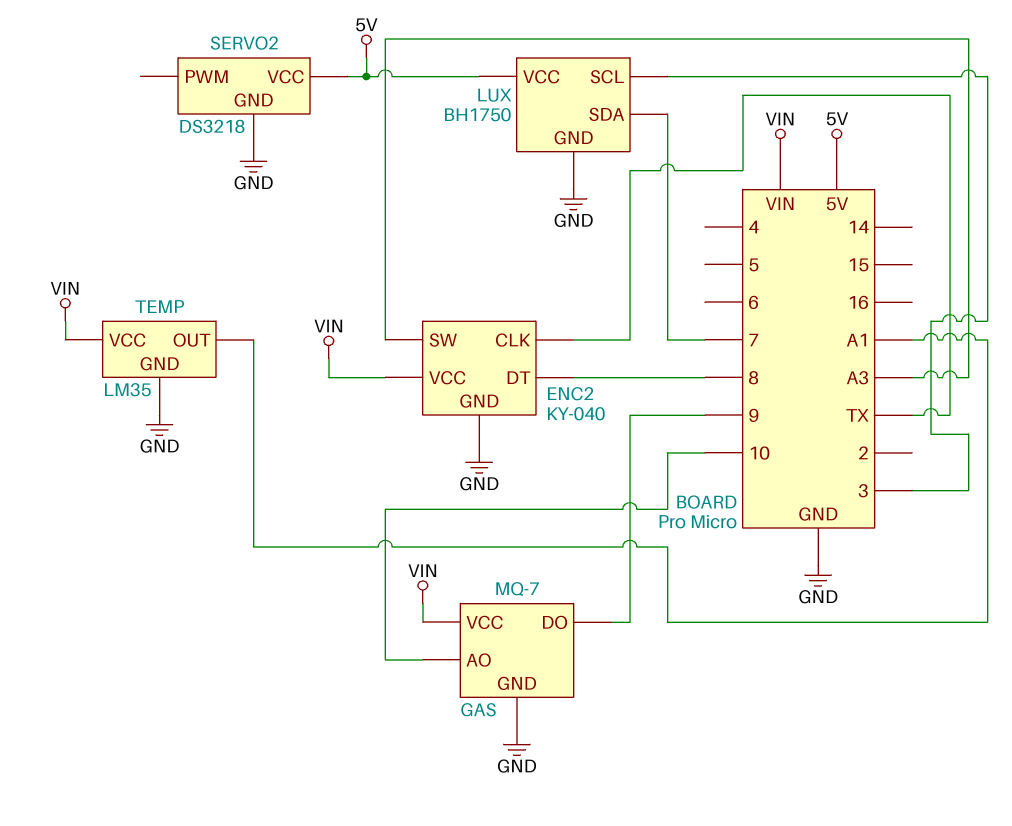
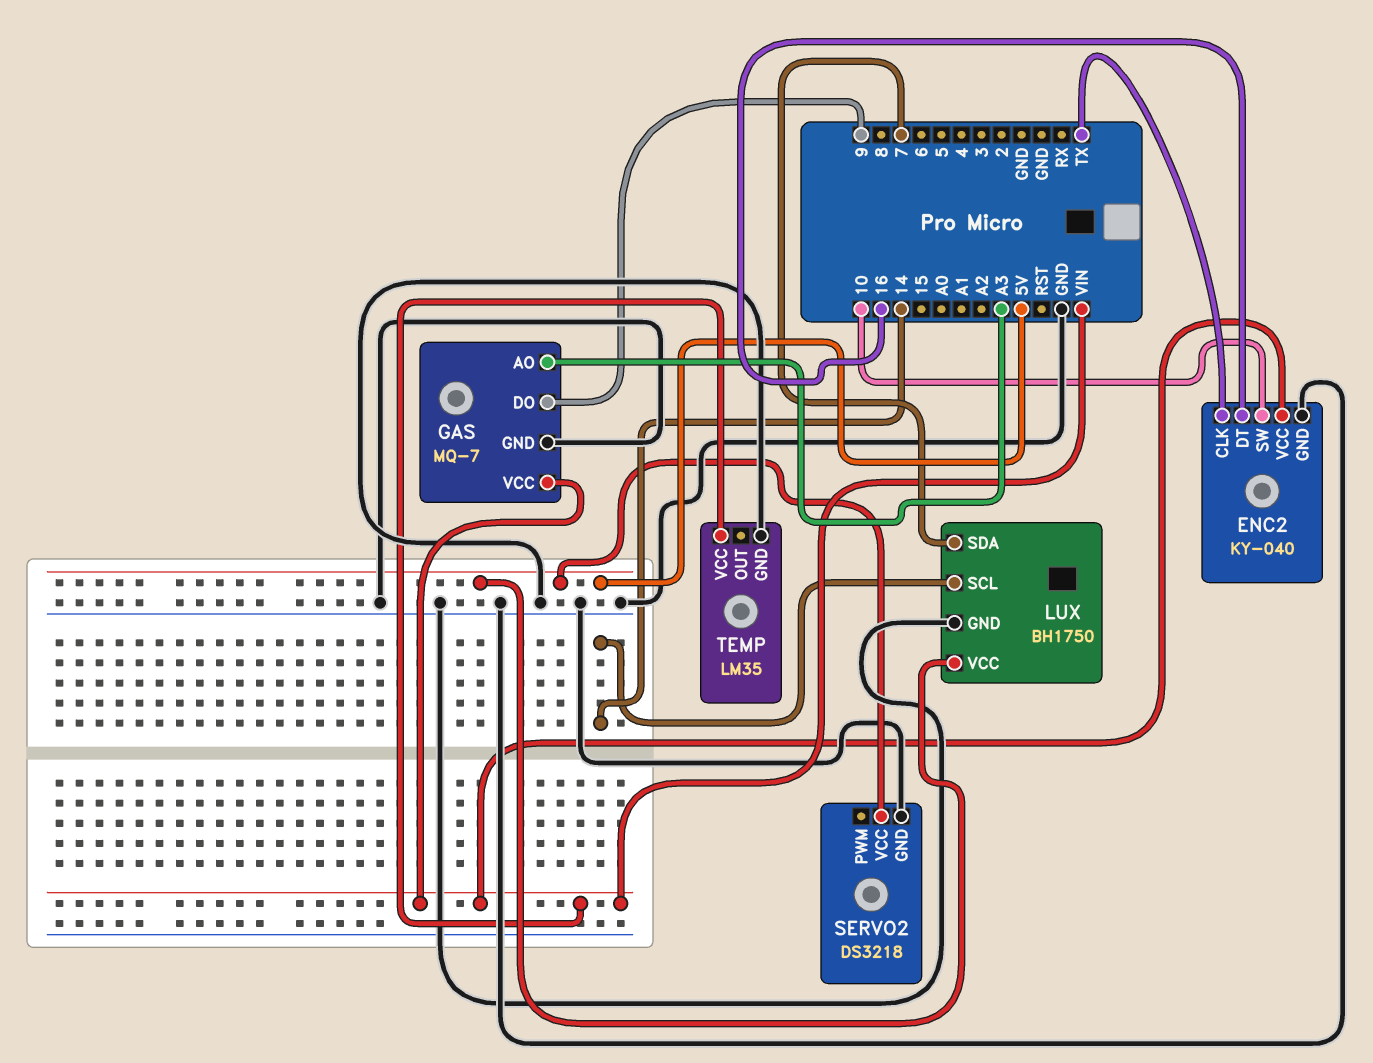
ENC2 pin DT: 8 -> 16
ENC2 pin SW: A3 -> 10
GAS pin AO: 10 -> A3
LUX pin SCL: 3 -> 14
TEMP pin OUT: A1 -> none

